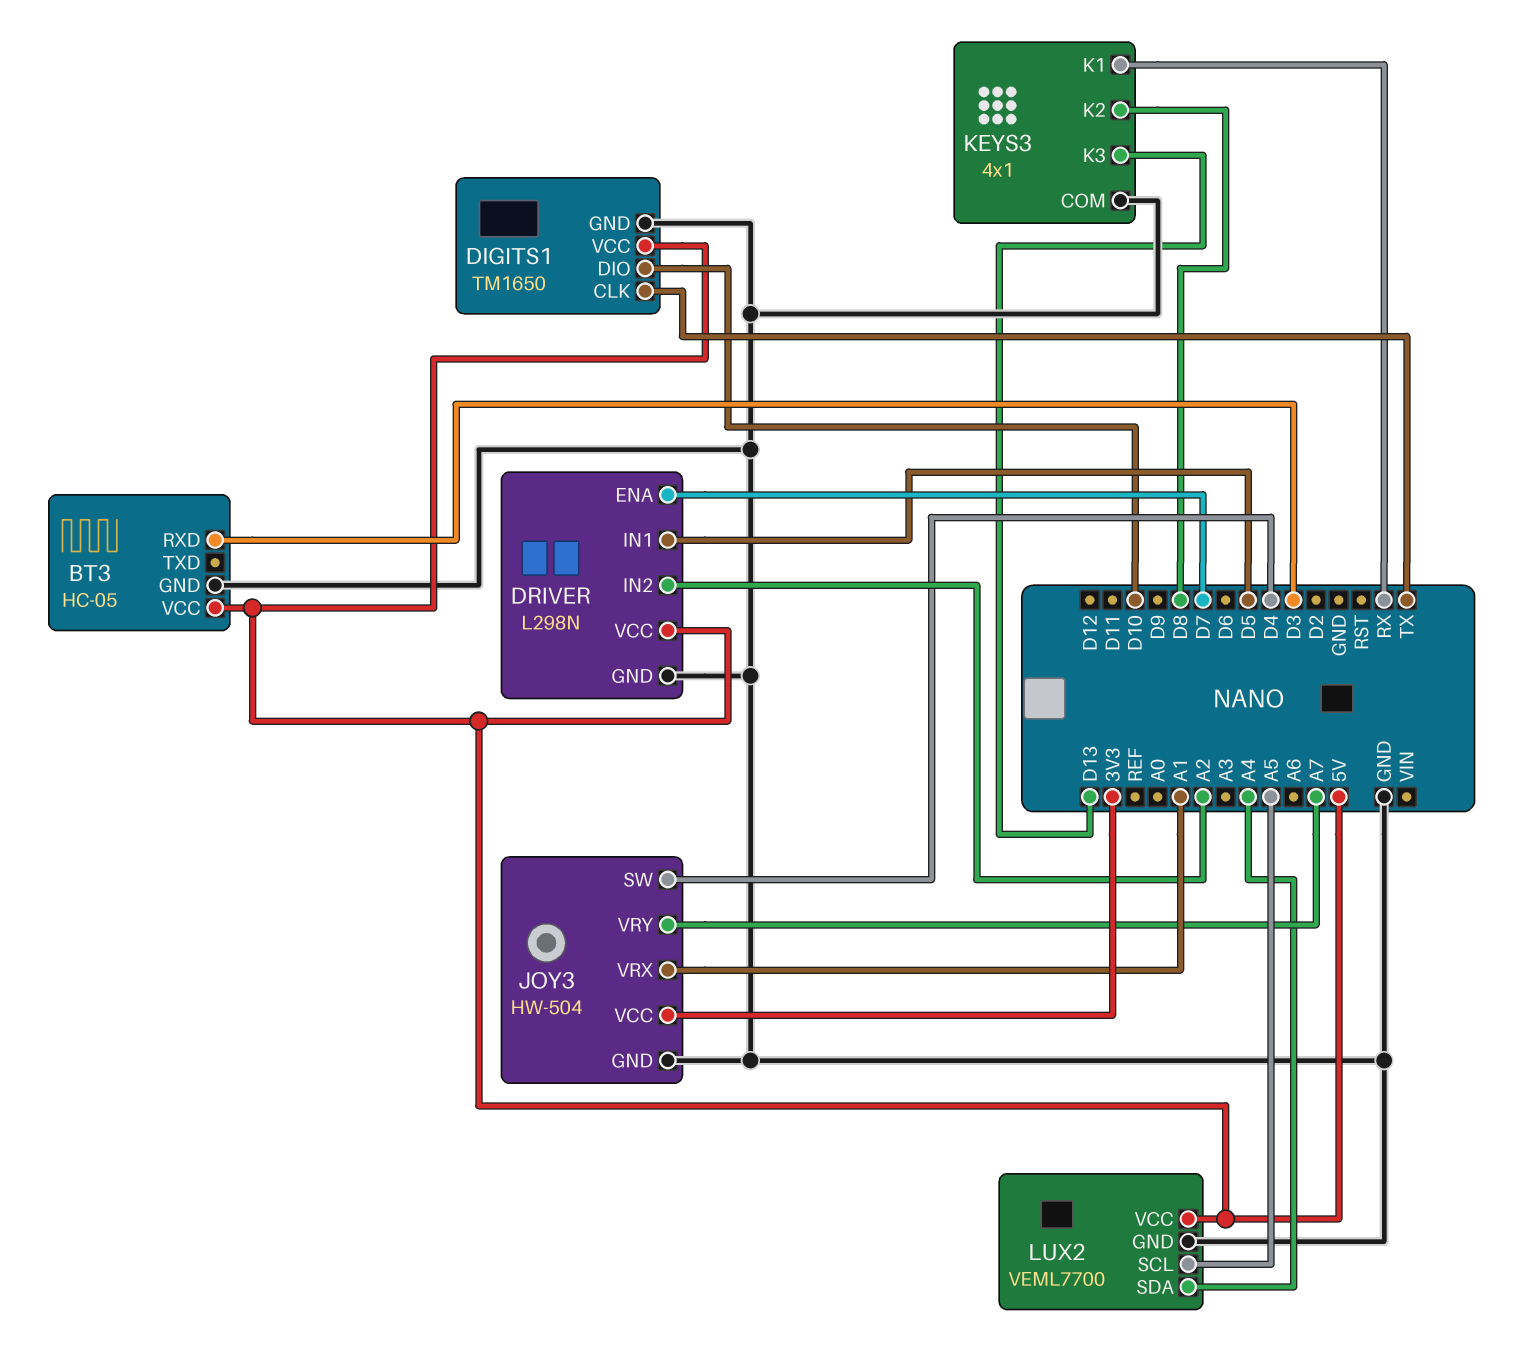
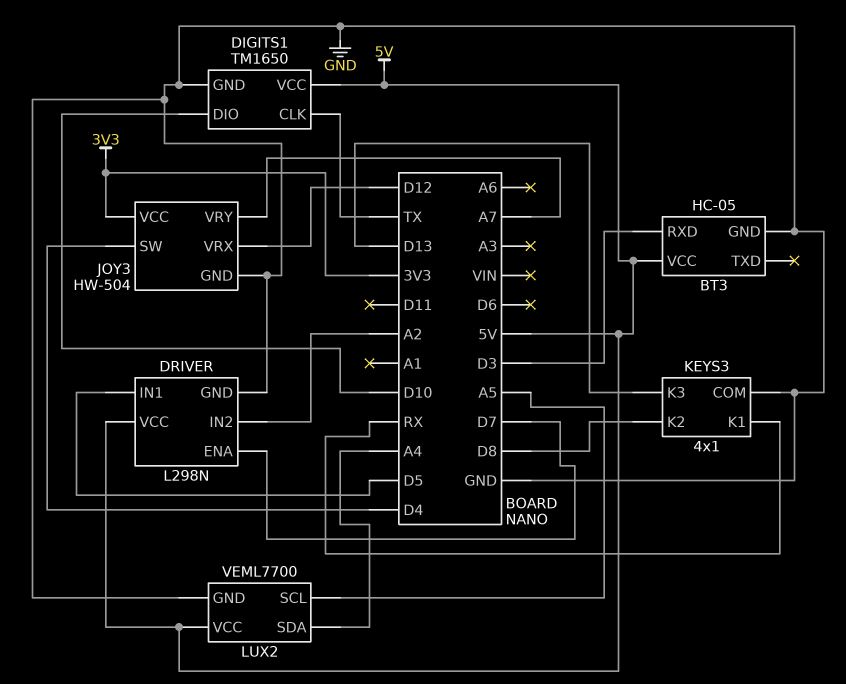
JOY3 pin VRX: A1 -> D12

